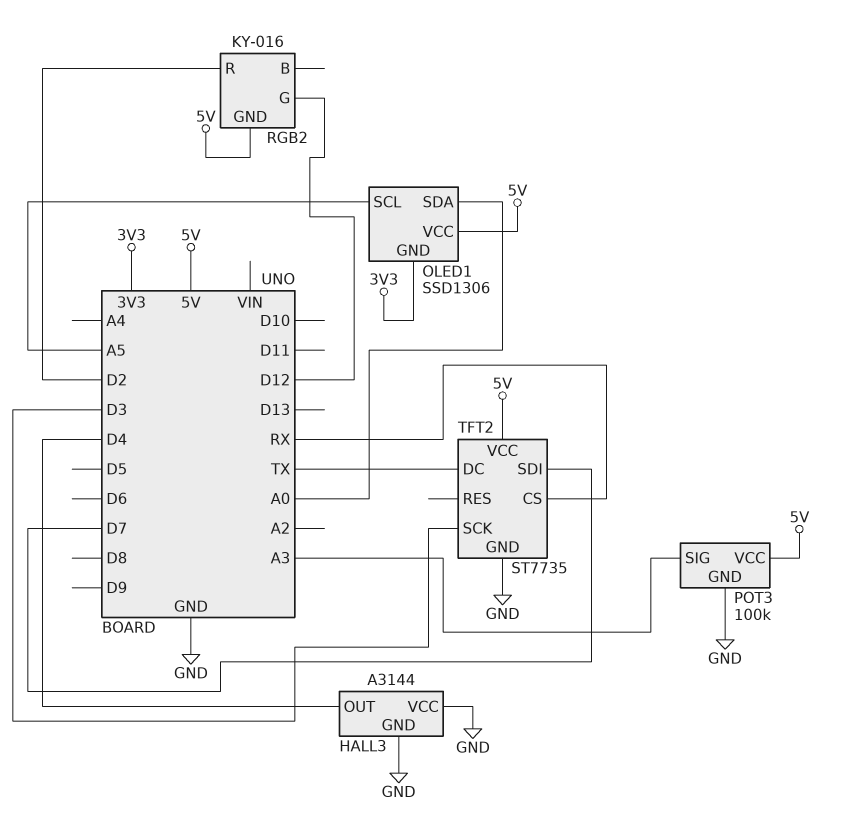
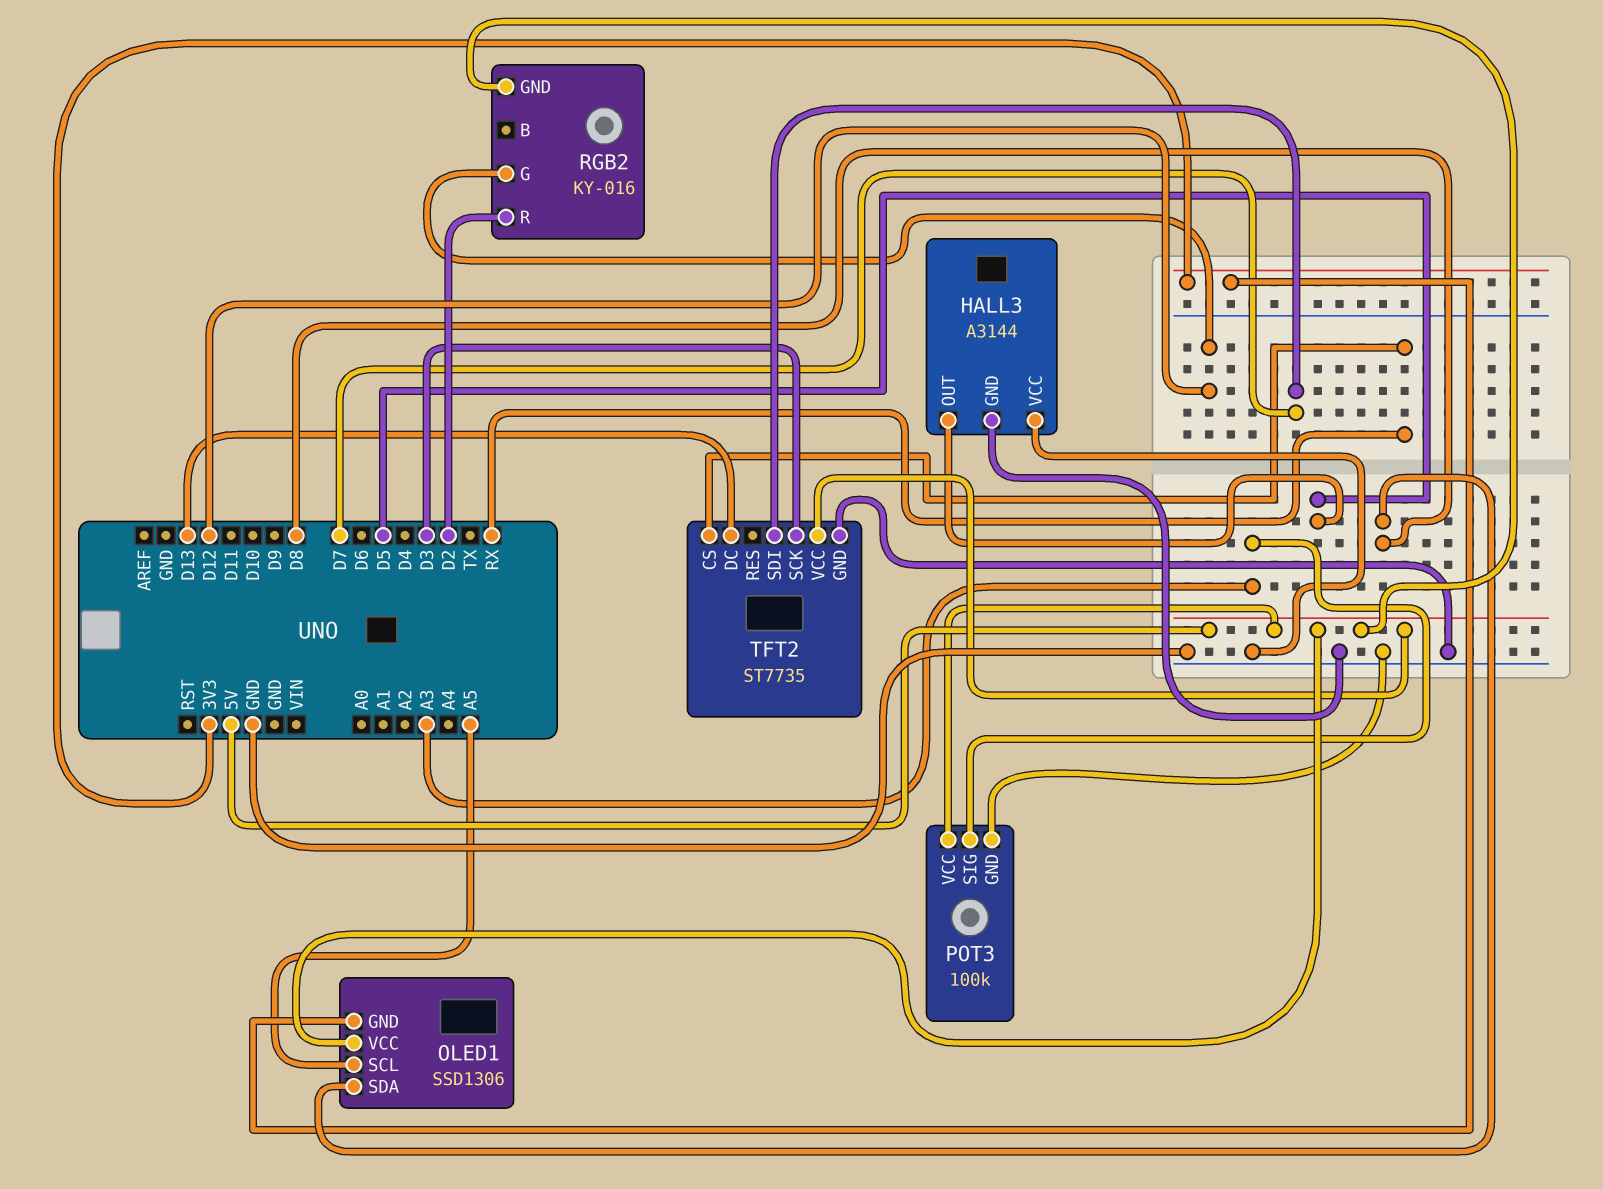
HALL3 pin OUT: D4 -> D5
OLED1 pin SDA: A0 -> D8
TFT2 pin DC: TX -> D13

